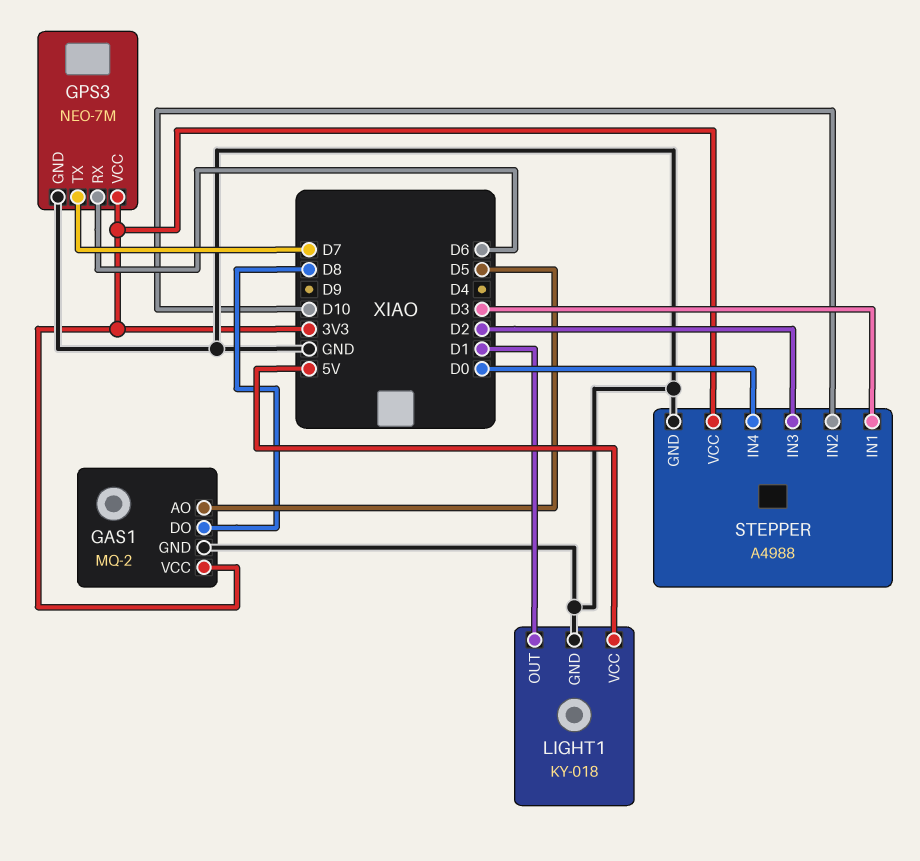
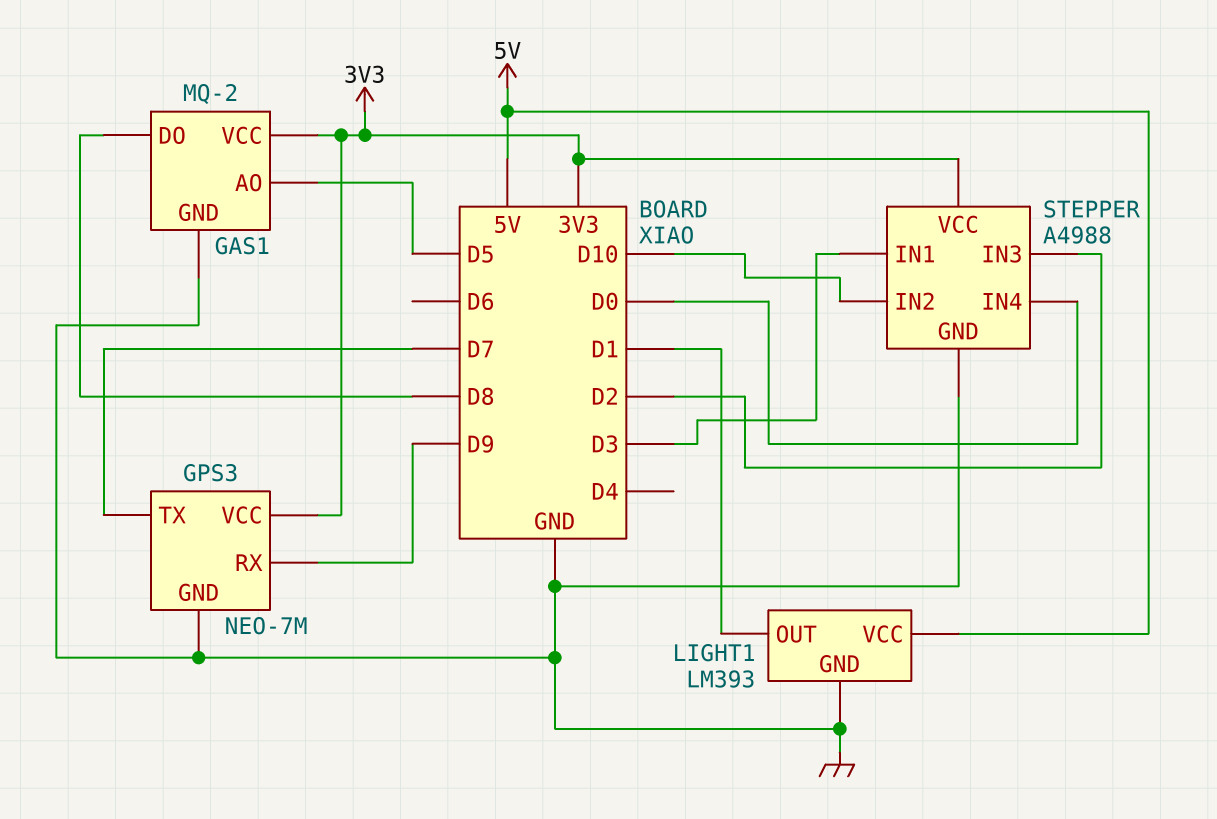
GPS3 pin RX: D6 -> D9
LIGHT1: KY-018 -> LM393

